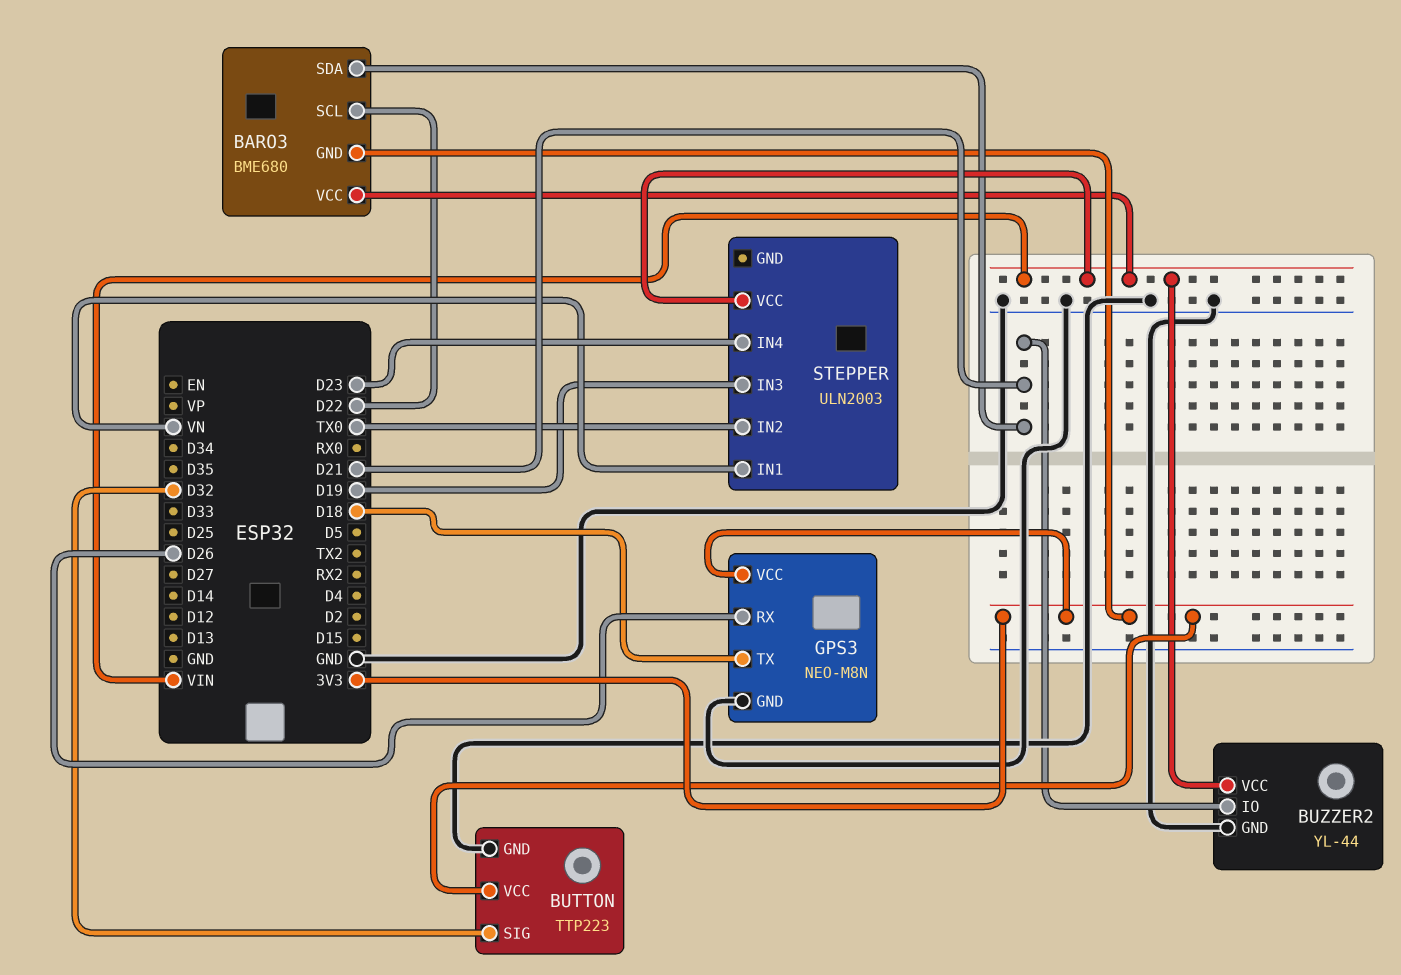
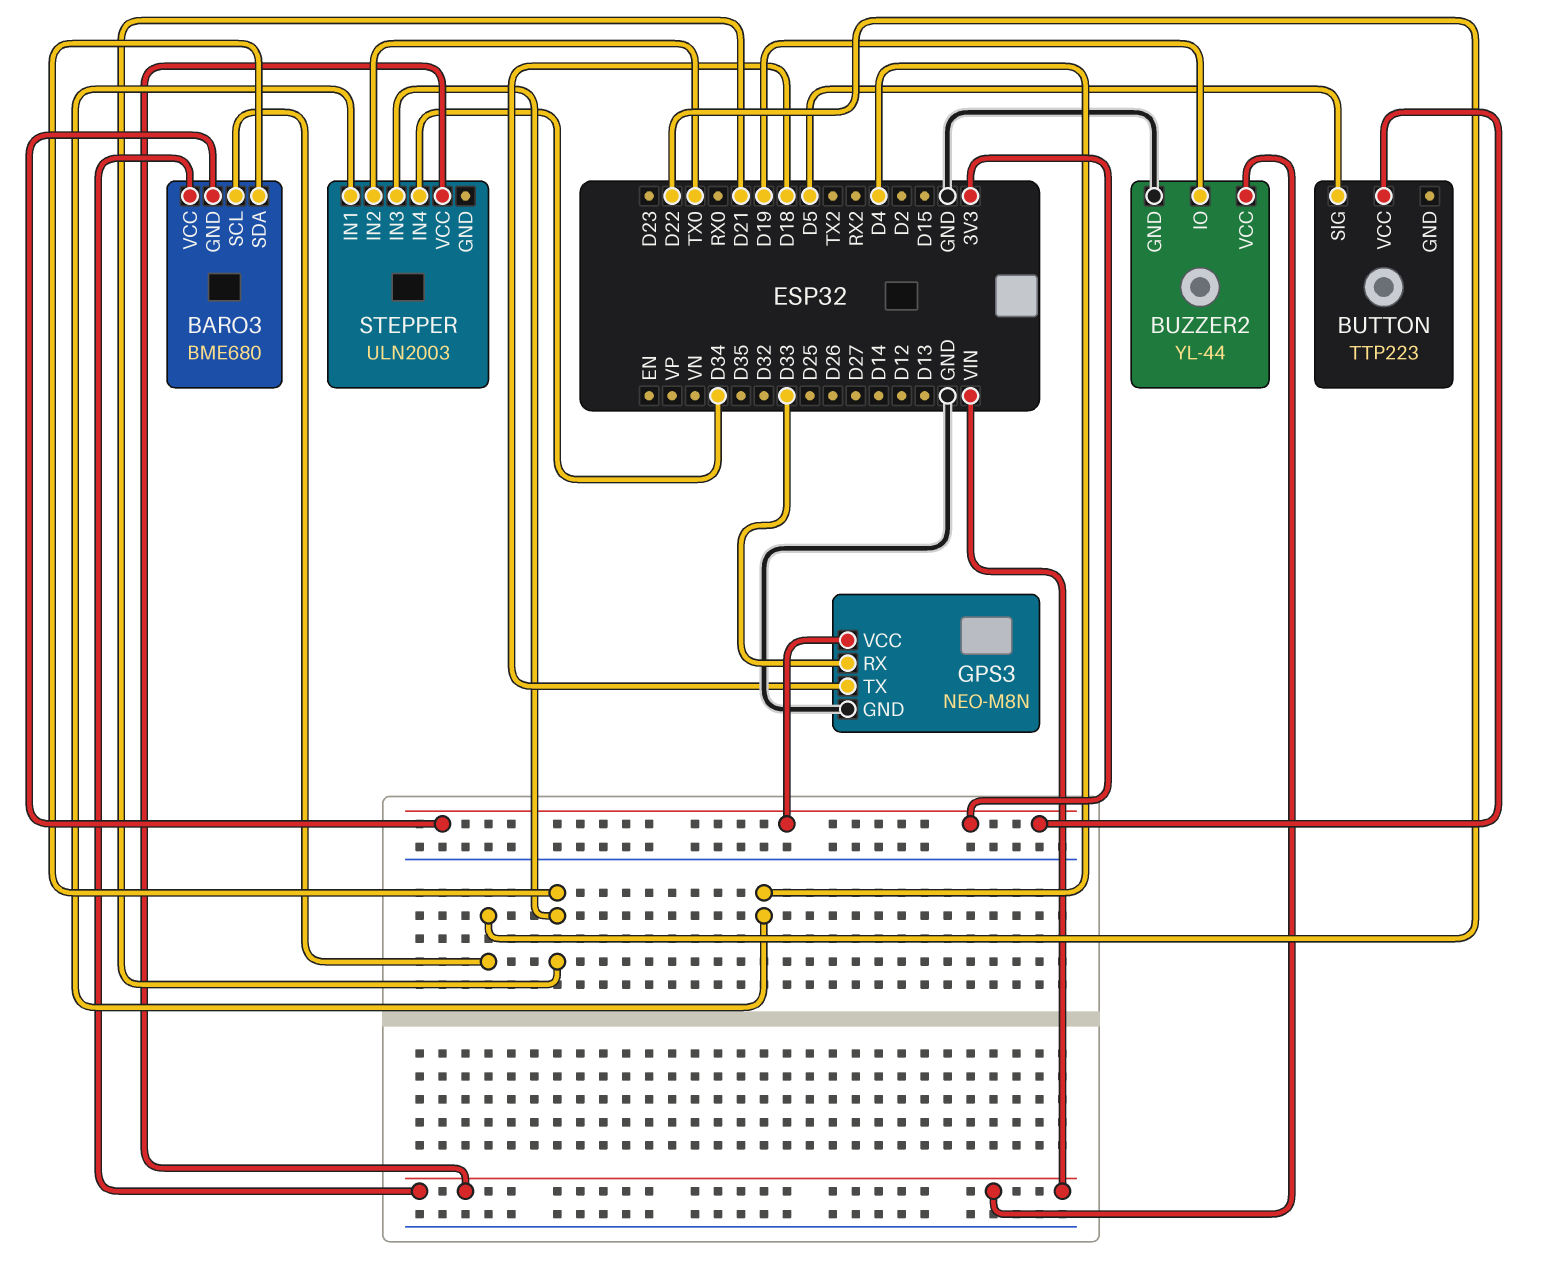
BUTTON pin GND: GND -> none
BUTTON pin SIG: D32 -> D5
BUZZER2 pin IO: D21 -> D19
GPS3 pin RX: D26 -> D33
STEPPER pin IN1: VN -> D4
STEPPER pin IN3: D19 -> D21
STEPPER pin IN4: D23 -> D34

